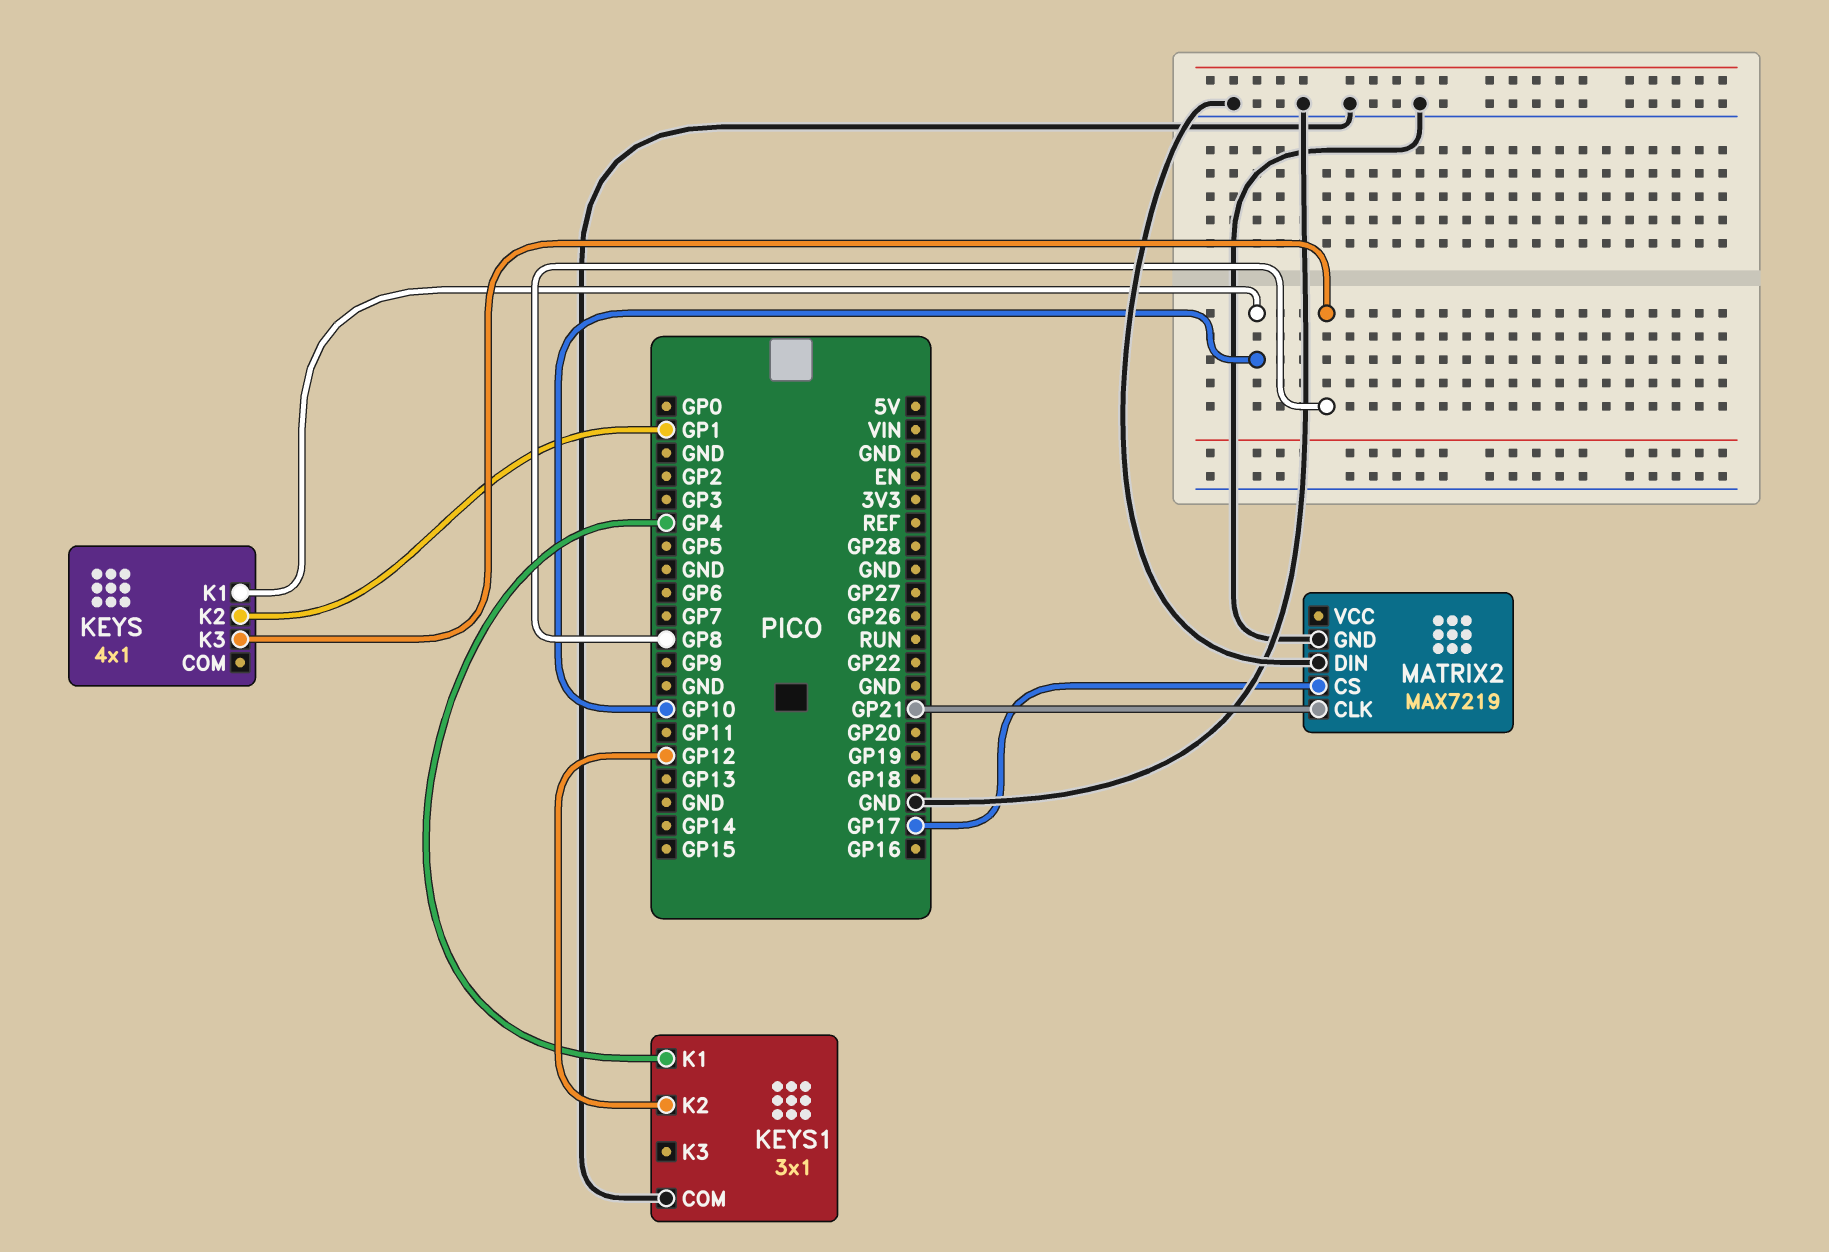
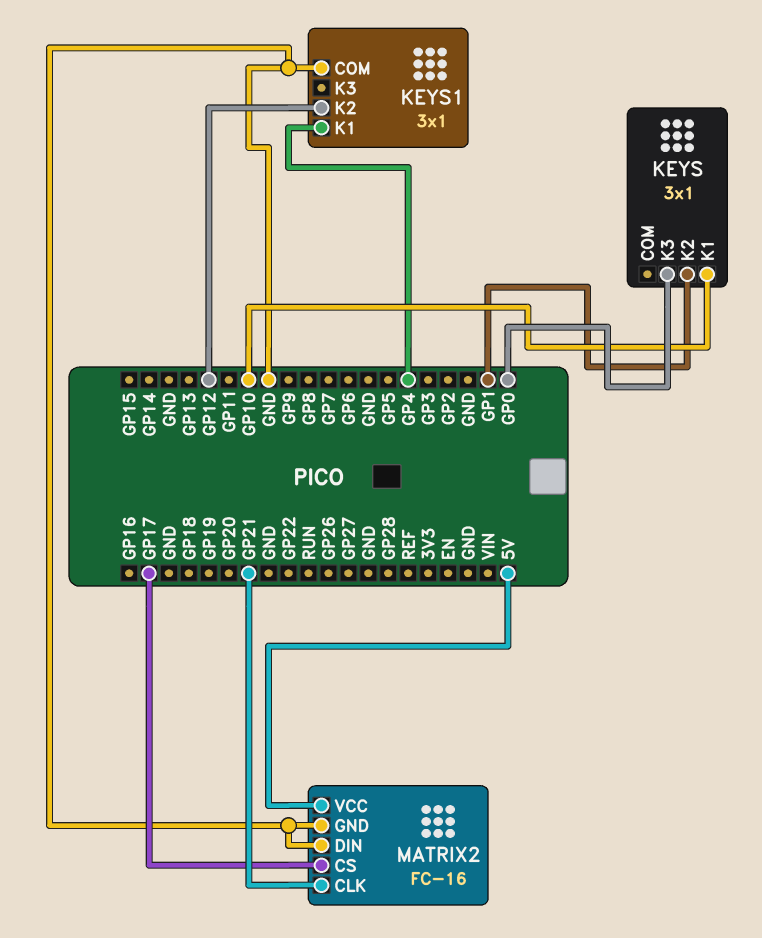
KEYS: 4x1 -> 3x1
KEYS pin K3: GP8 -> GP0
MATRIX2: MAX7219 -> FC-16
MATRIX2 pin VCC: none -> 5V

